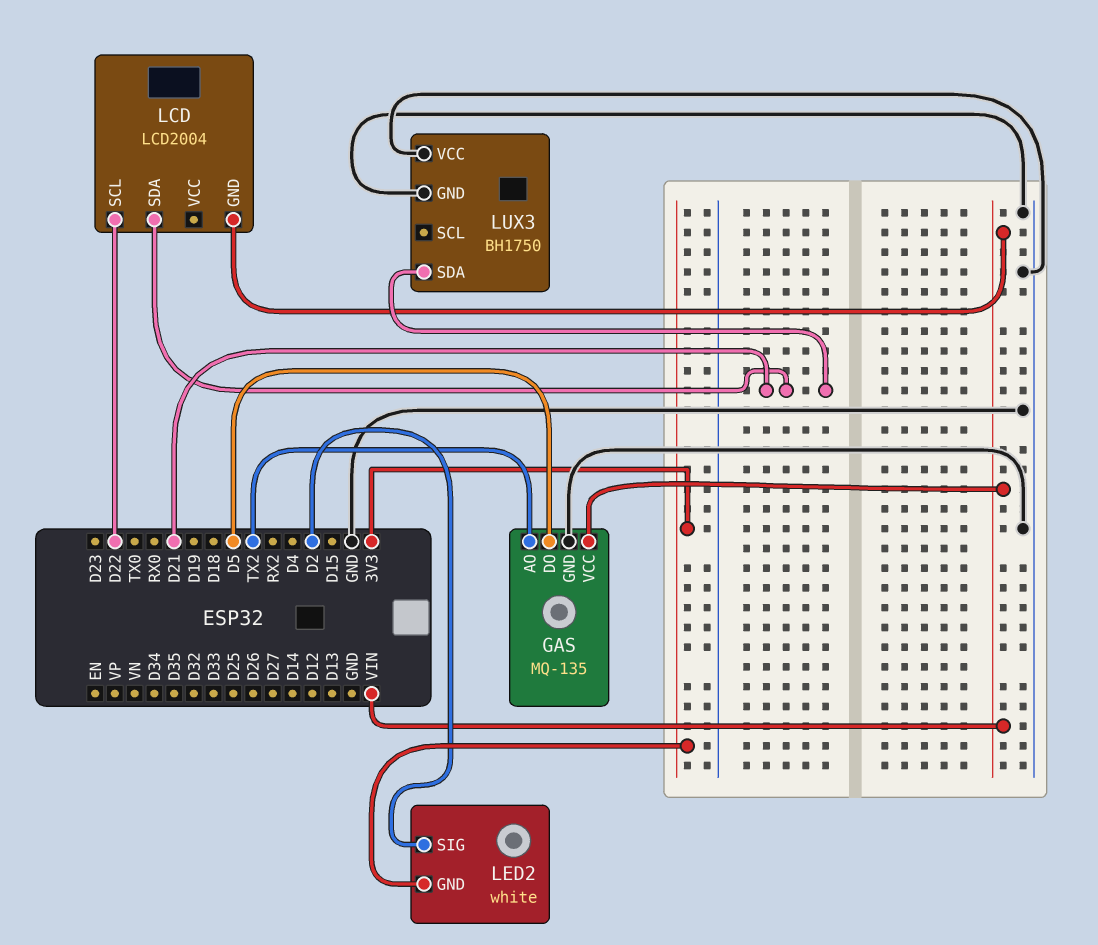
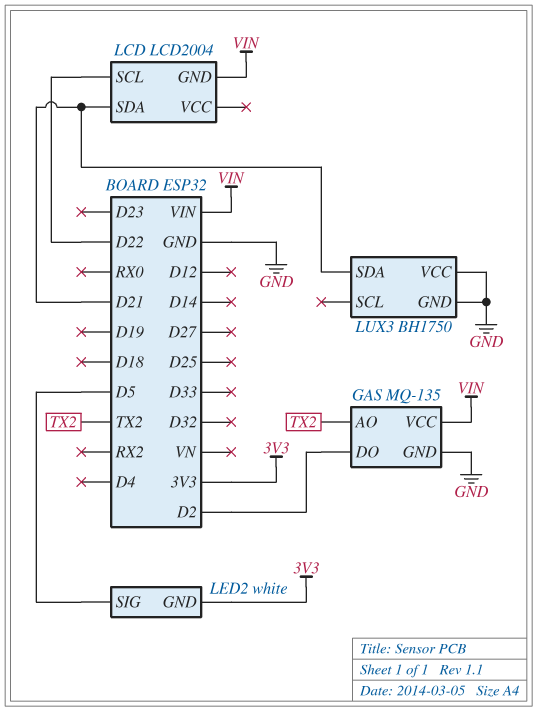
GAS pin DO: D5 -> D2
LED2 pin SIG: D2 -> D5

